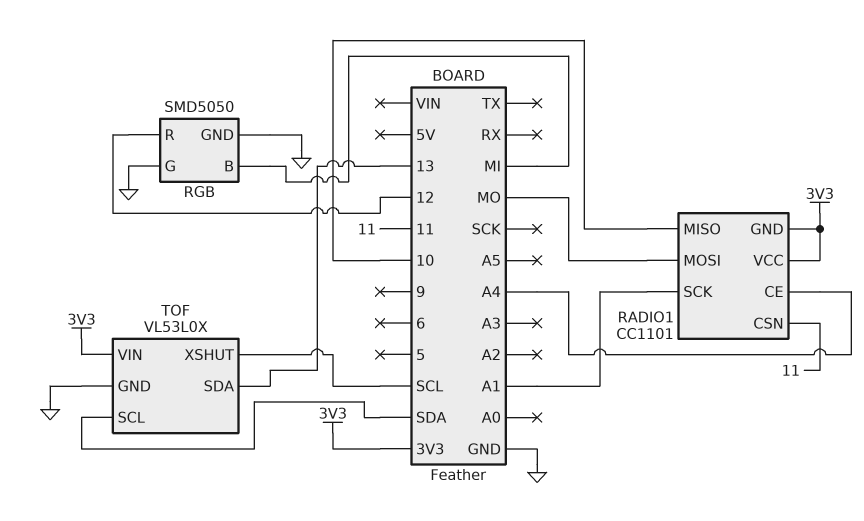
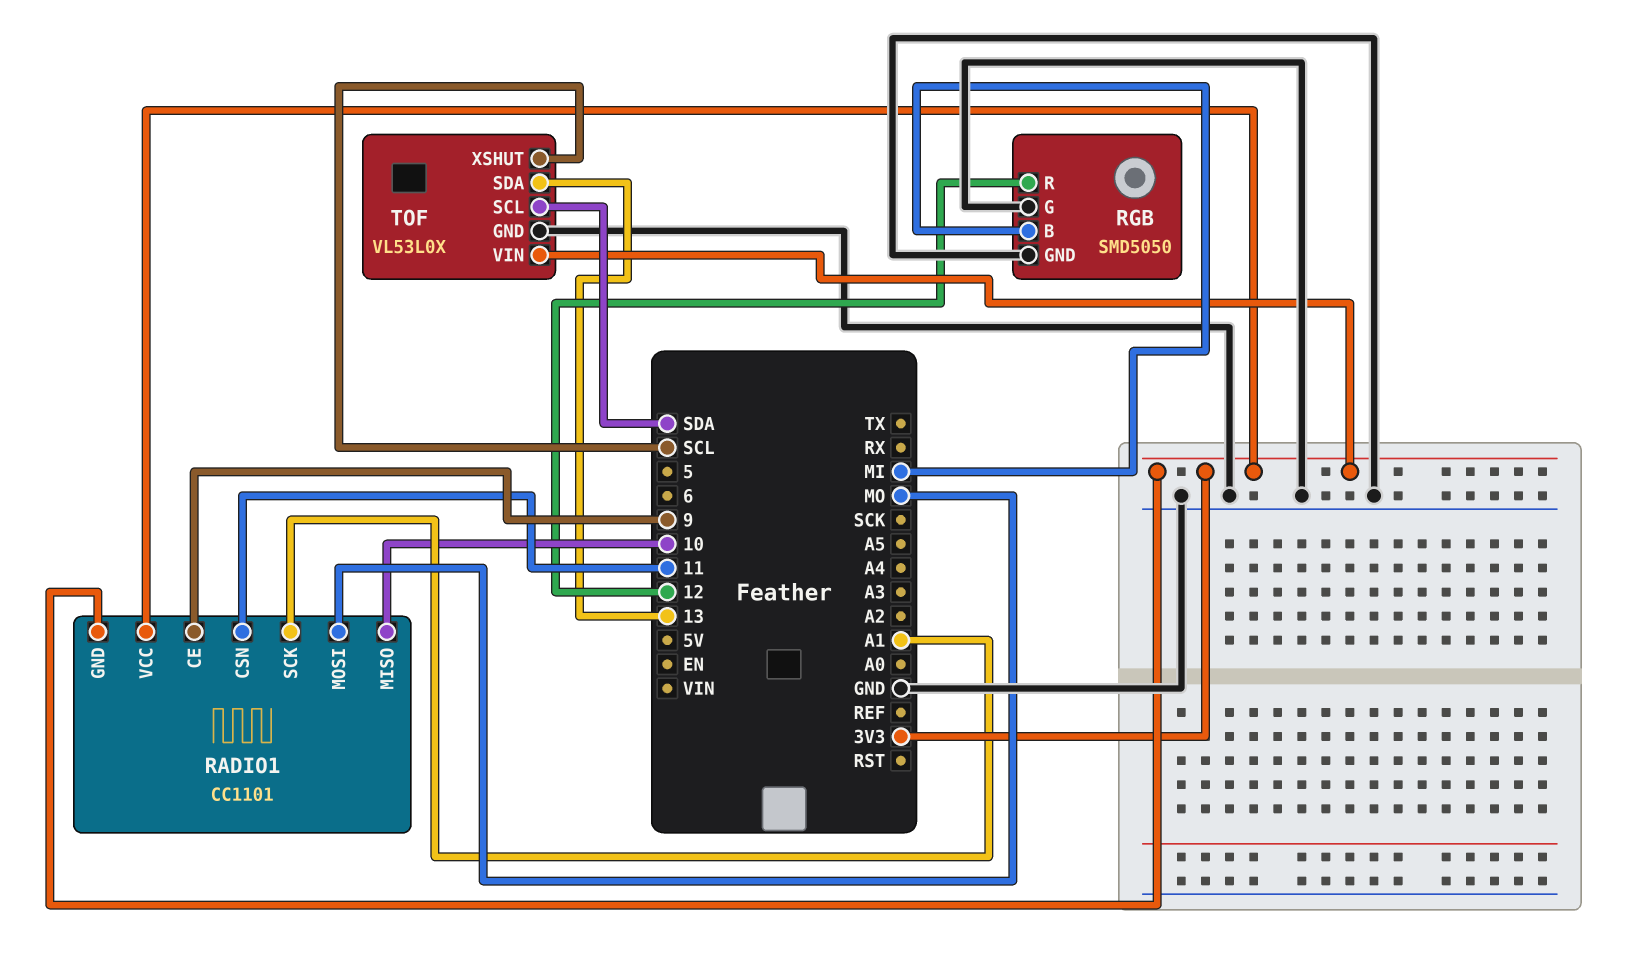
RADIO1 pin CE: A4 -> 9

